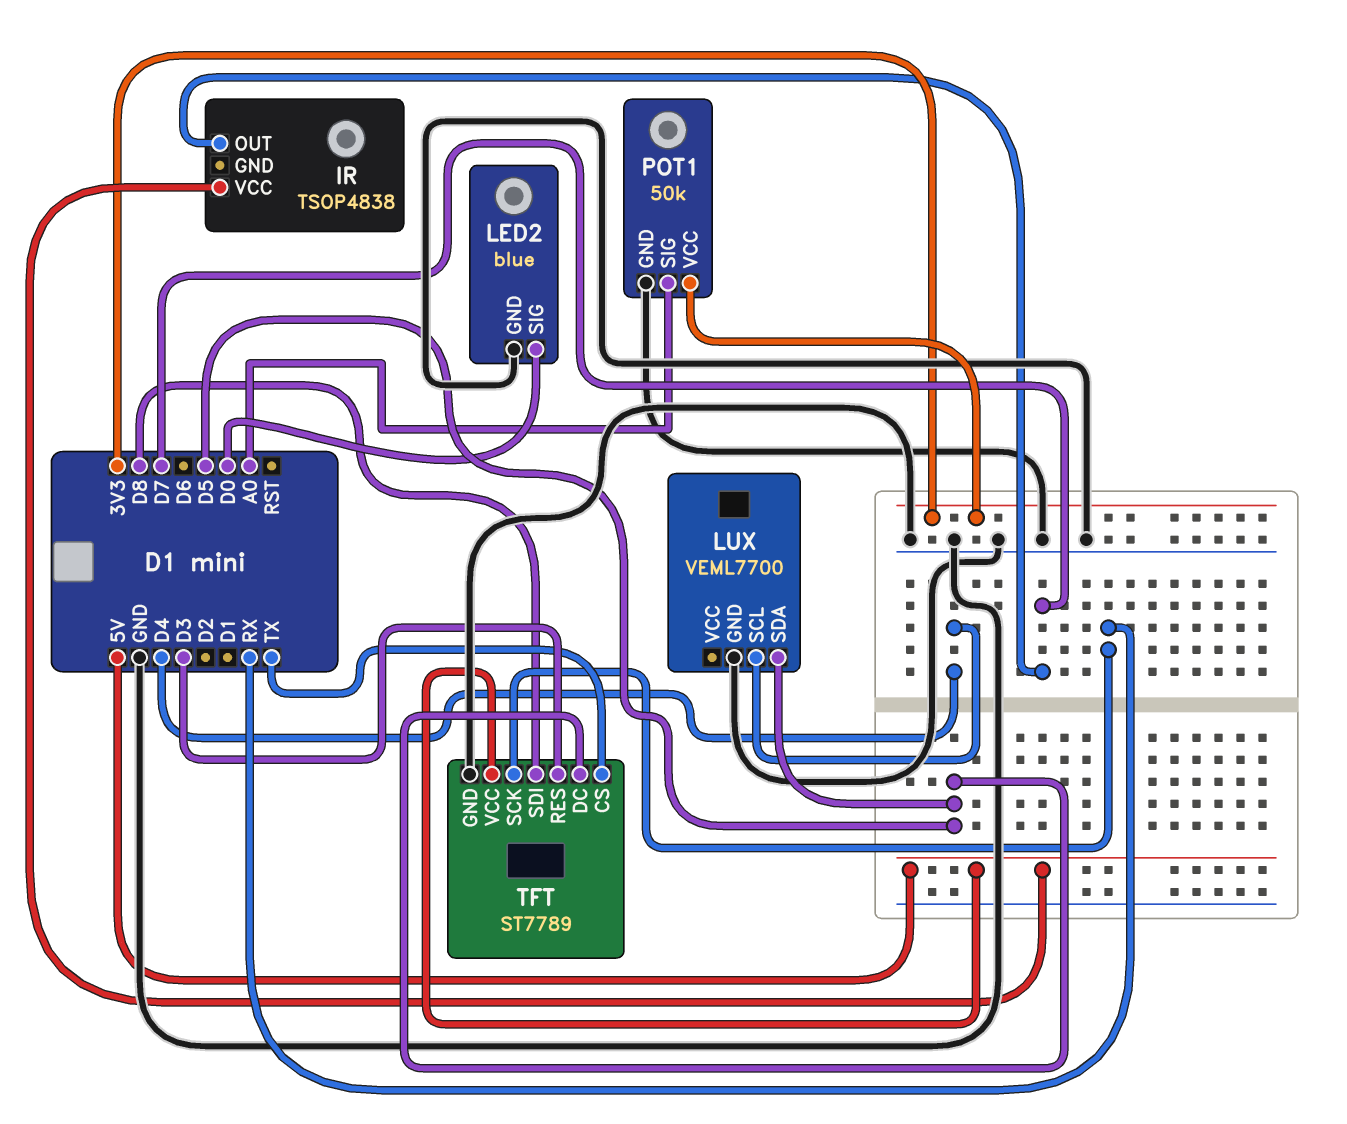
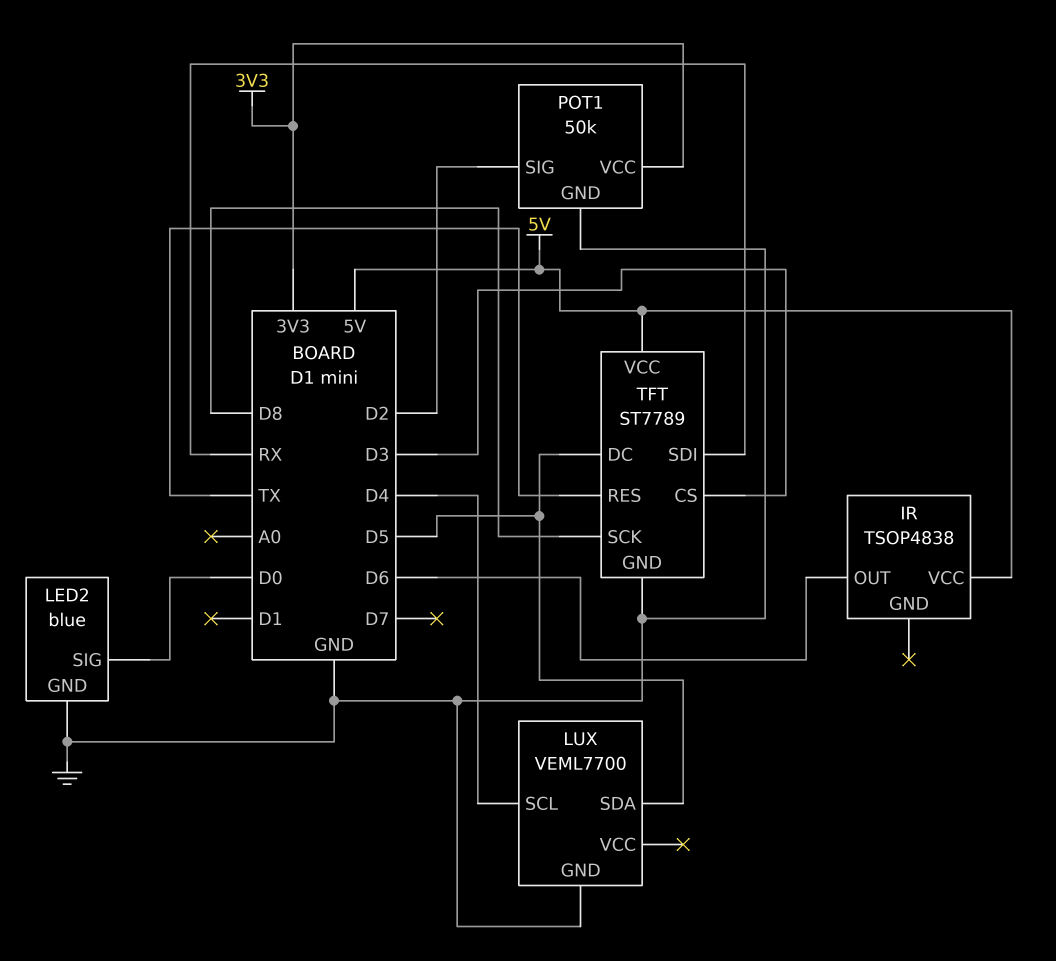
IR pin OUT: D7 -> D6
POT1 pin SIG: A0 -> D2
TFT pin CS: TX -> D3
TFT pin RES: D3 -> TX
TFT pin SCK: RX -> D8
TFT pin SDI: D8 -> RX

